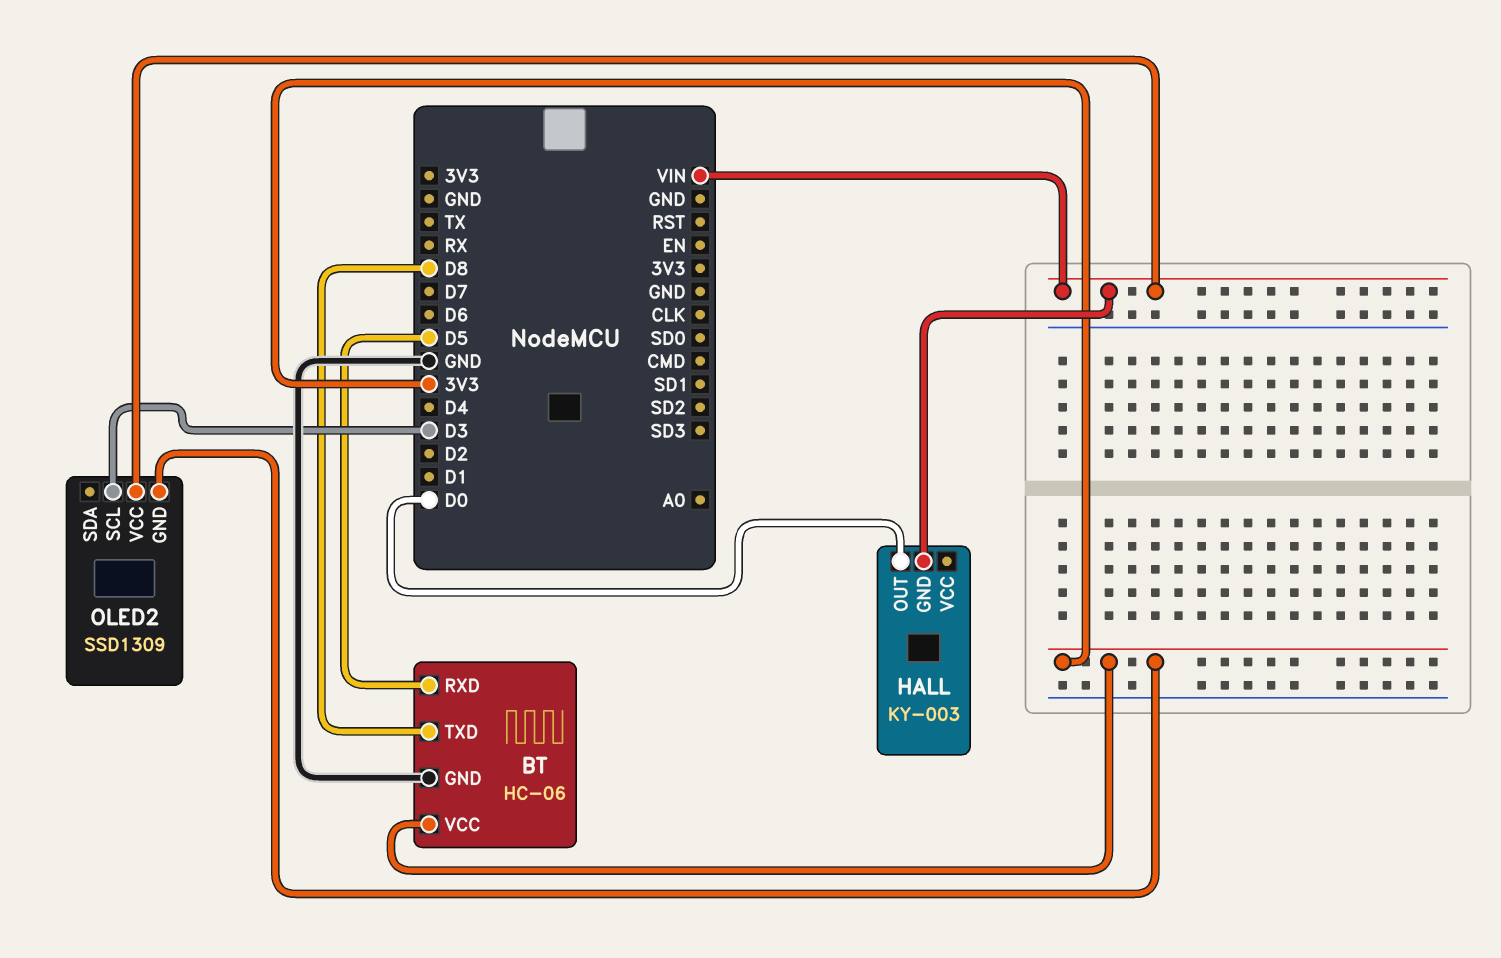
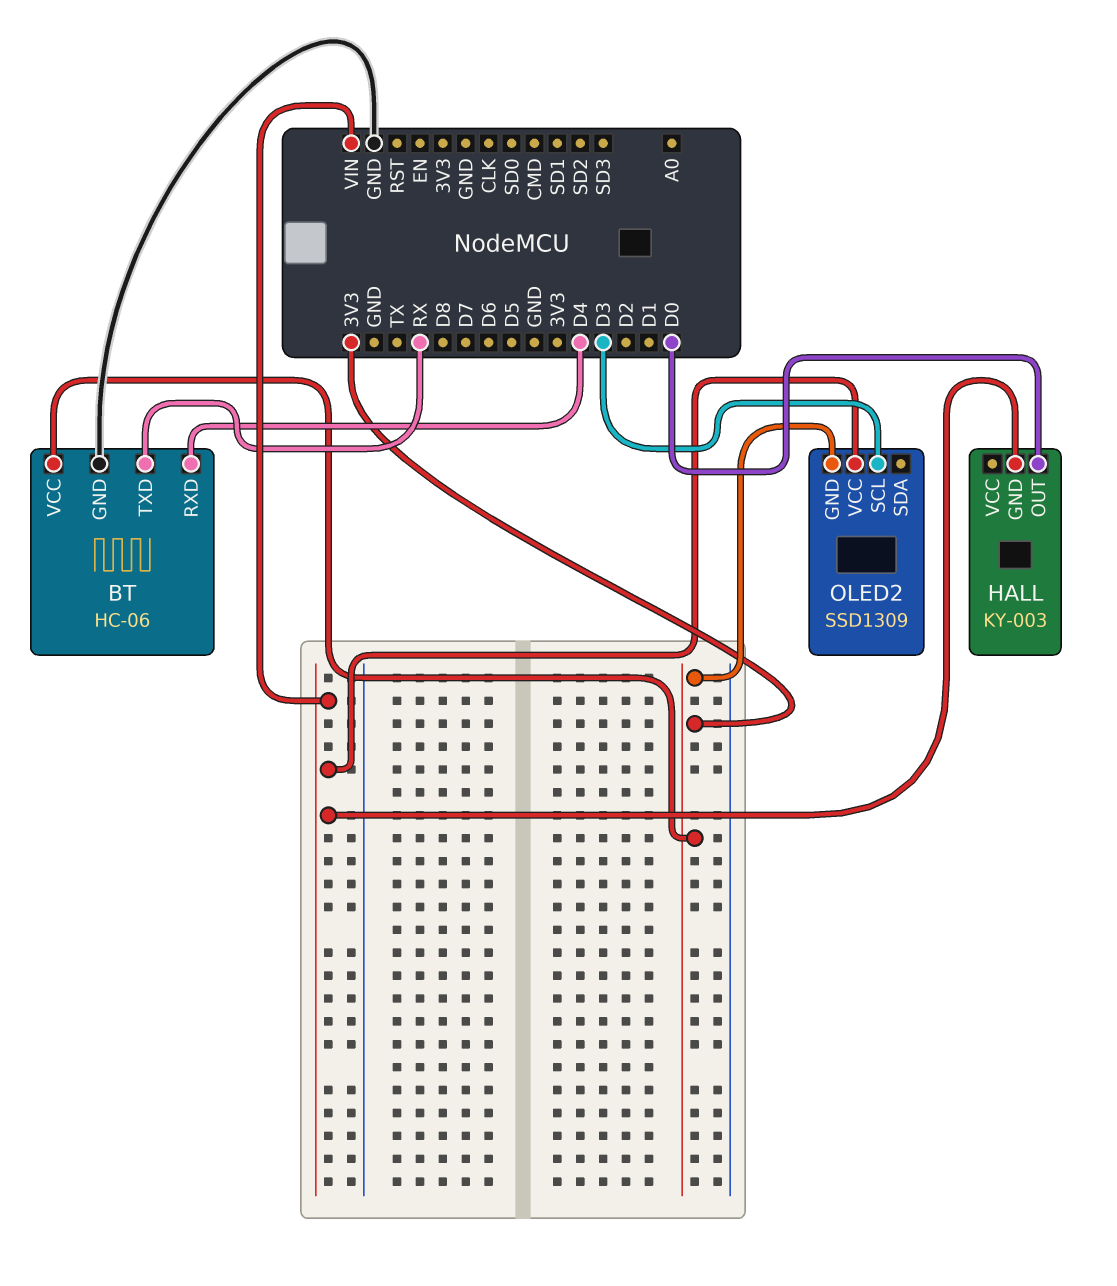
BT pin RXD: D5 -> D4
BT pin TXD: D8 -> RX

